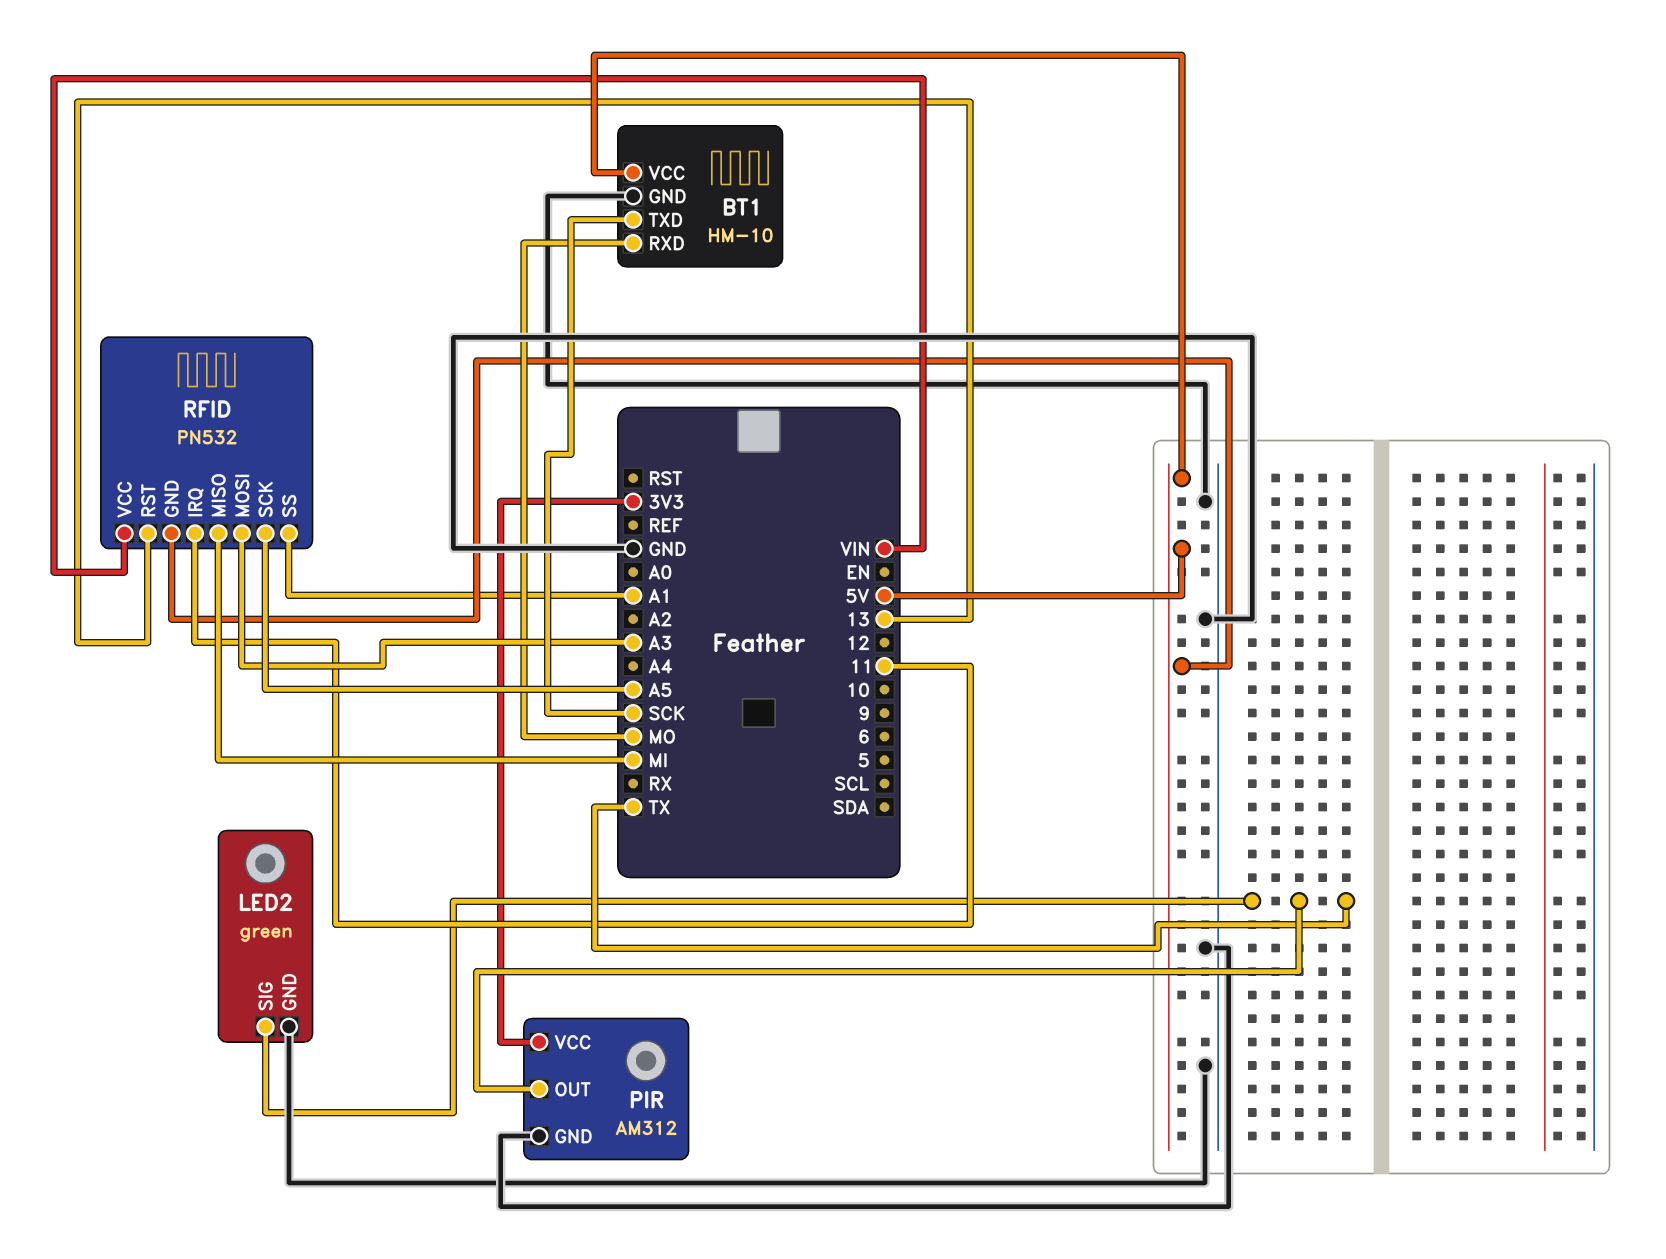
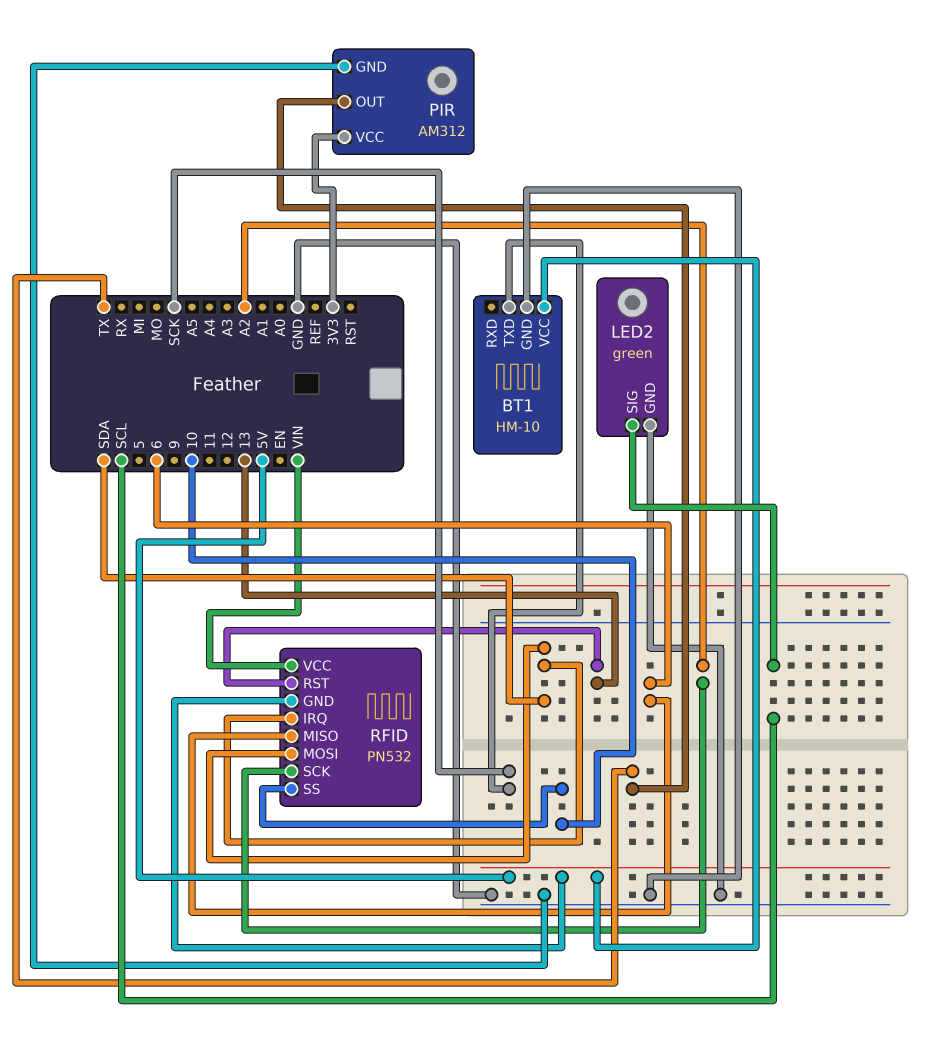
BT1 pin RXD: MO -> none
LED2 pin SIG: TX -> SCL
RFID pin IRQ: 11 -> SDA
RFID pin MISO: MI -> 6
RFID pin MOSI: A3 -> SDA
RFID pin SCK: A5 -> A2
RFID pin SS: A1 -> 10

